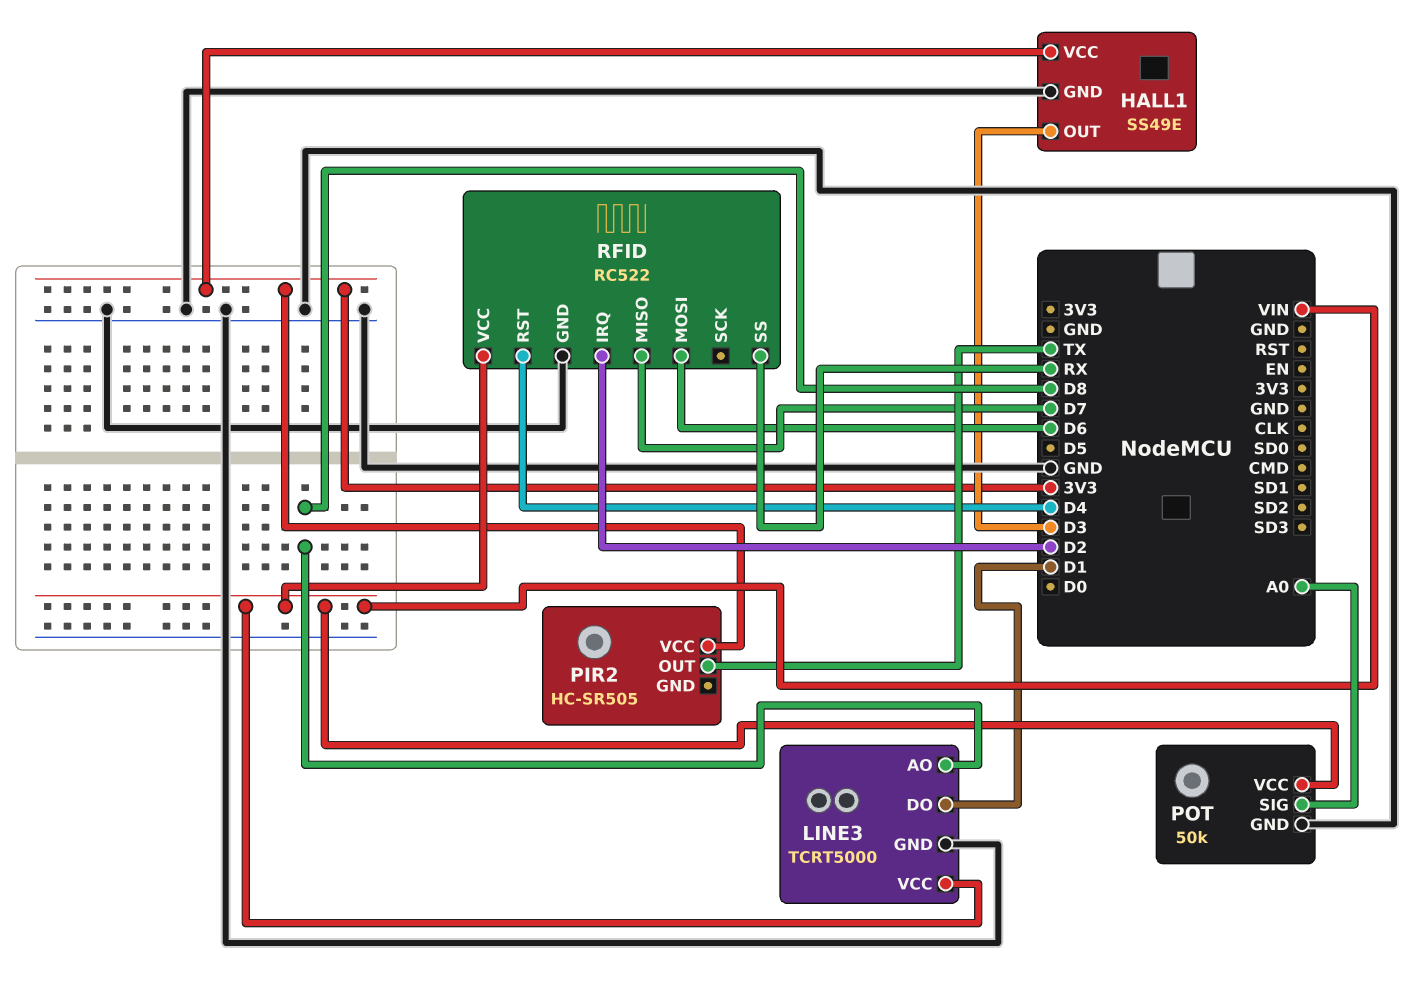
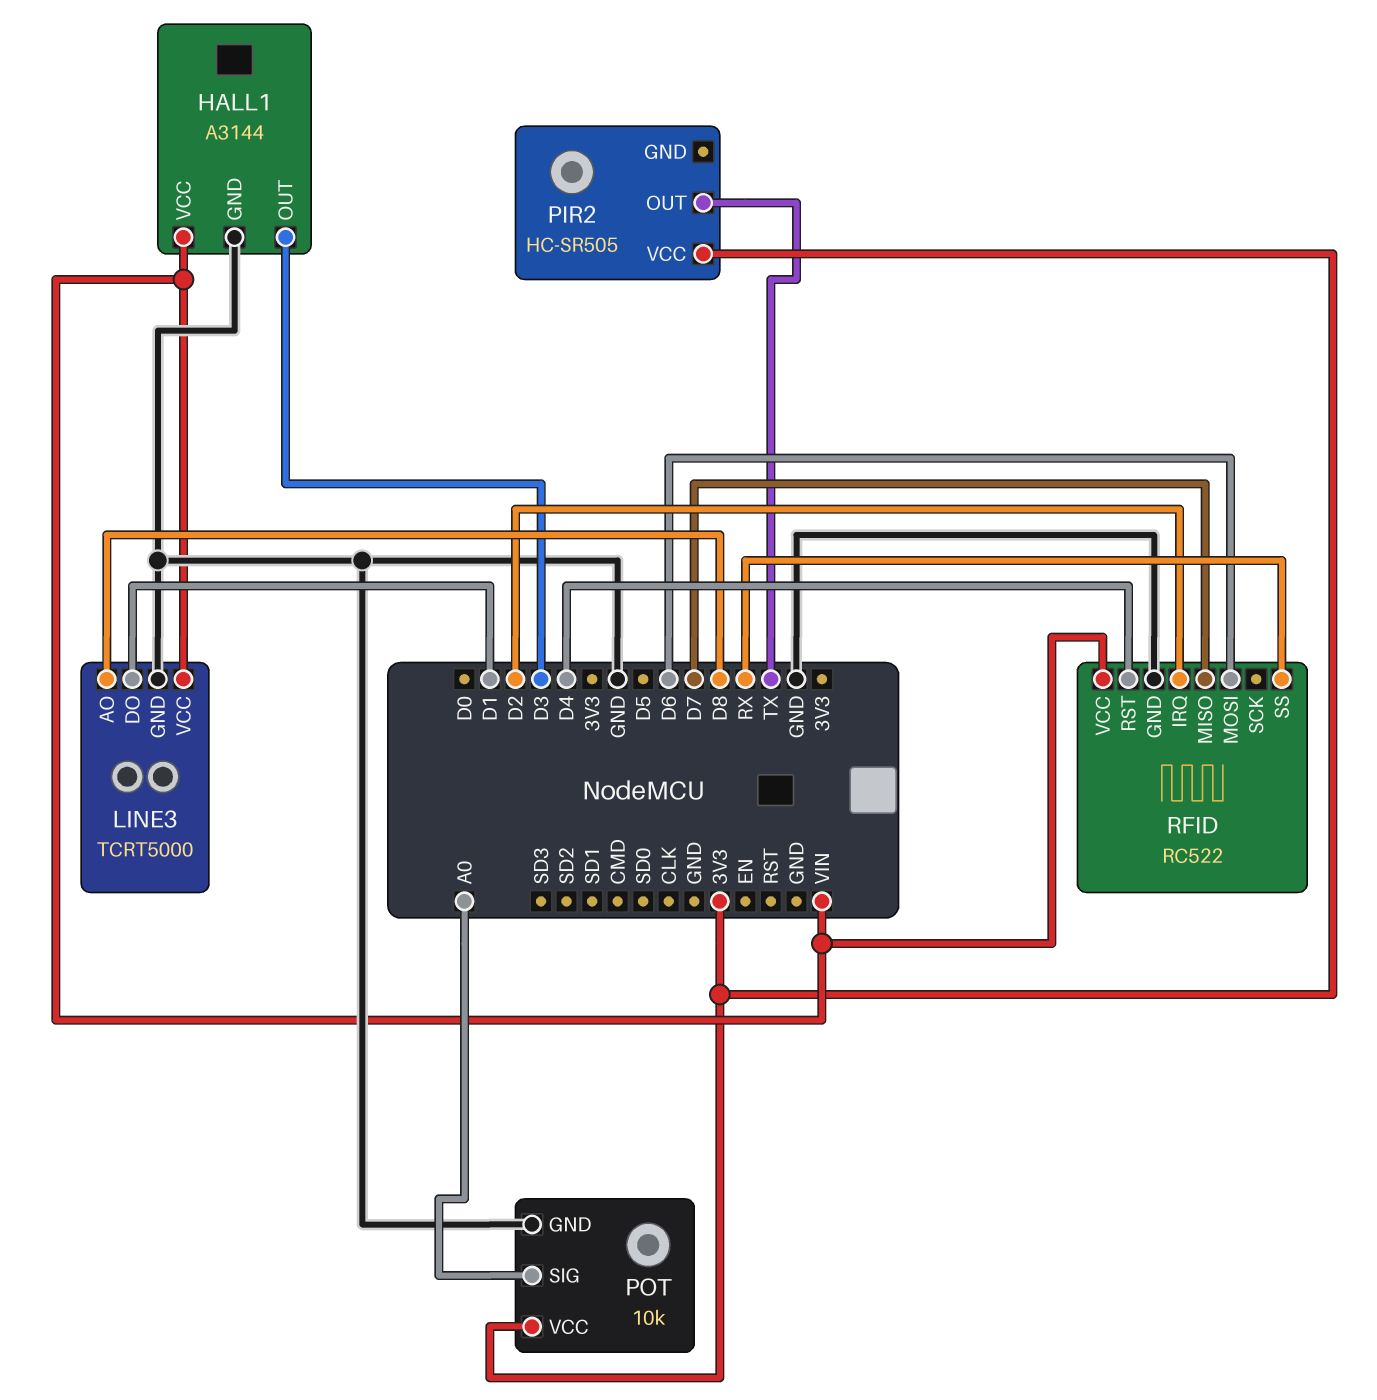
HALL1: SS49E -> A3144
HALL1 pin VCC: 3V3 -> VIN
POT: 50k -> 10k
POT pin VCC: VIN -> 3V3

